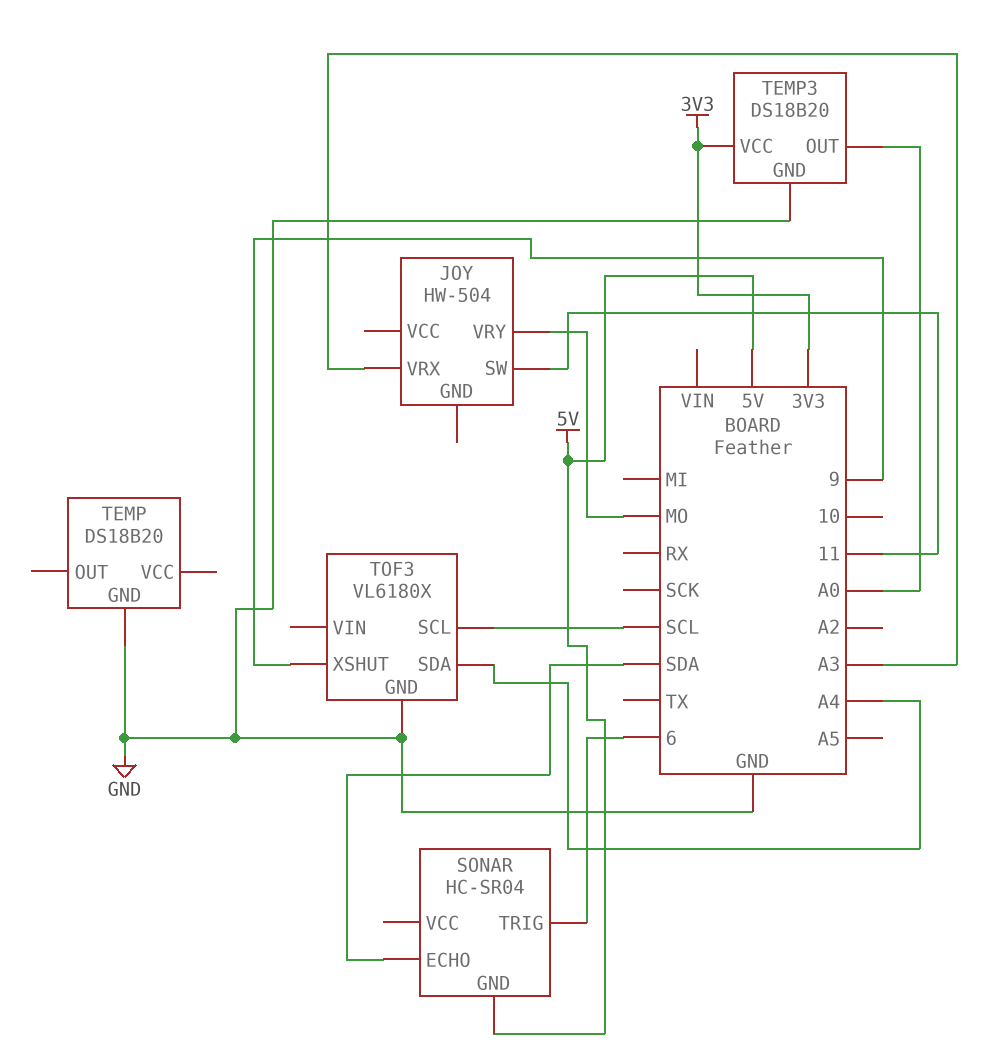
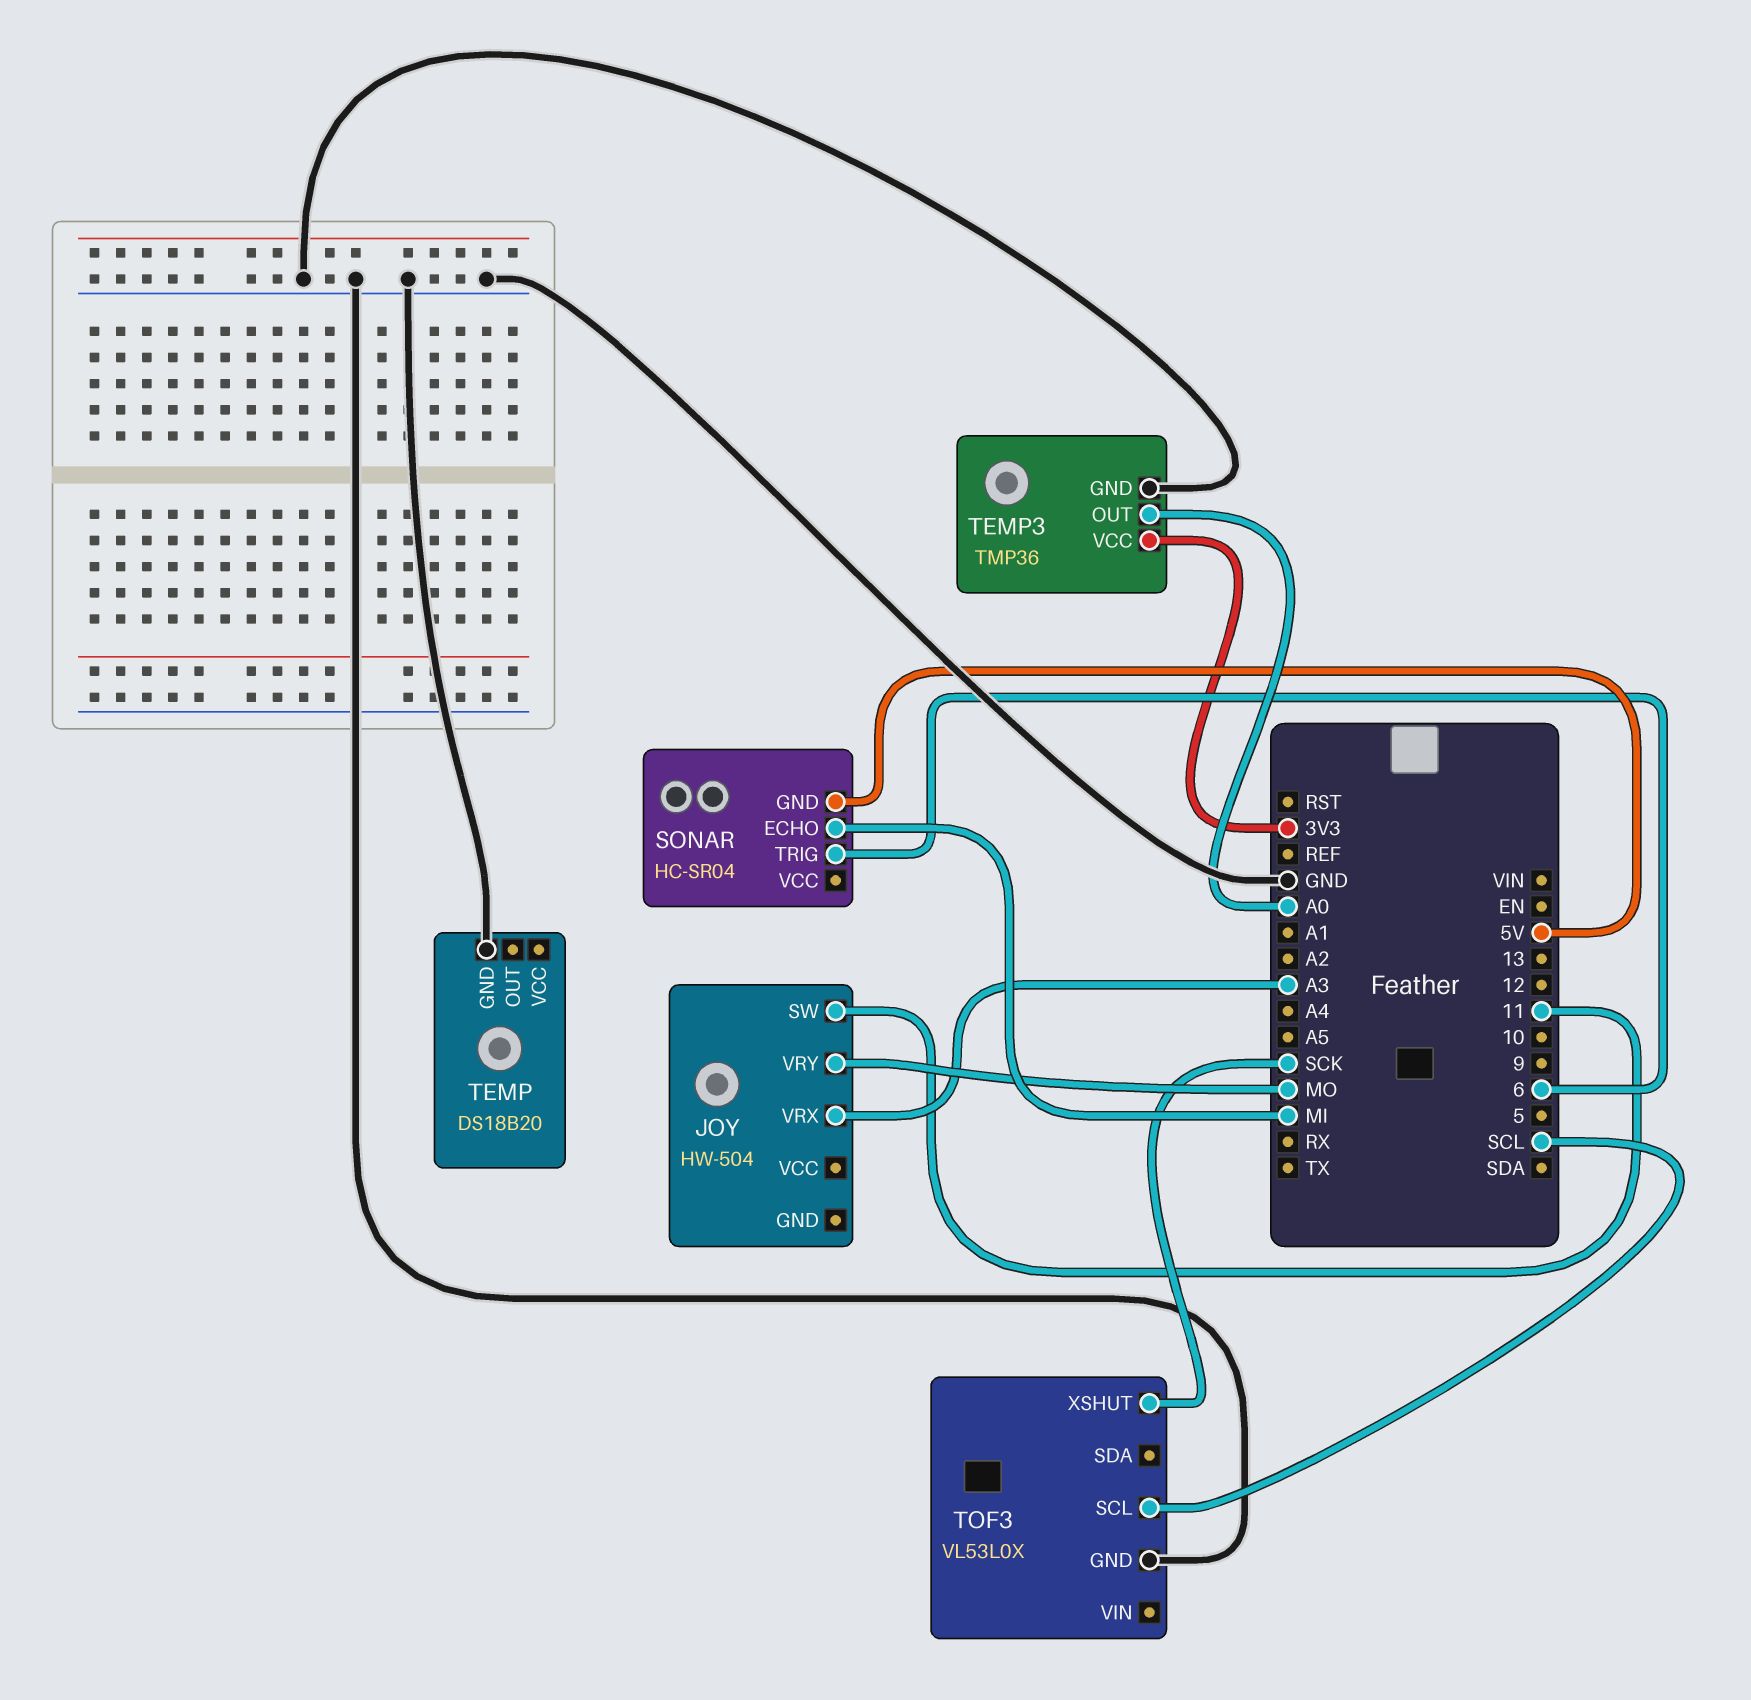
SONAR pin ECHO: SDA -> MI
TEMP3: DS18B20 -> TMP36
TOF3: VL6180X -> VL53L0X
TOF3 pin SDA: A4 -> none
TOF3 pin XSHUT: 9 -> SCK

